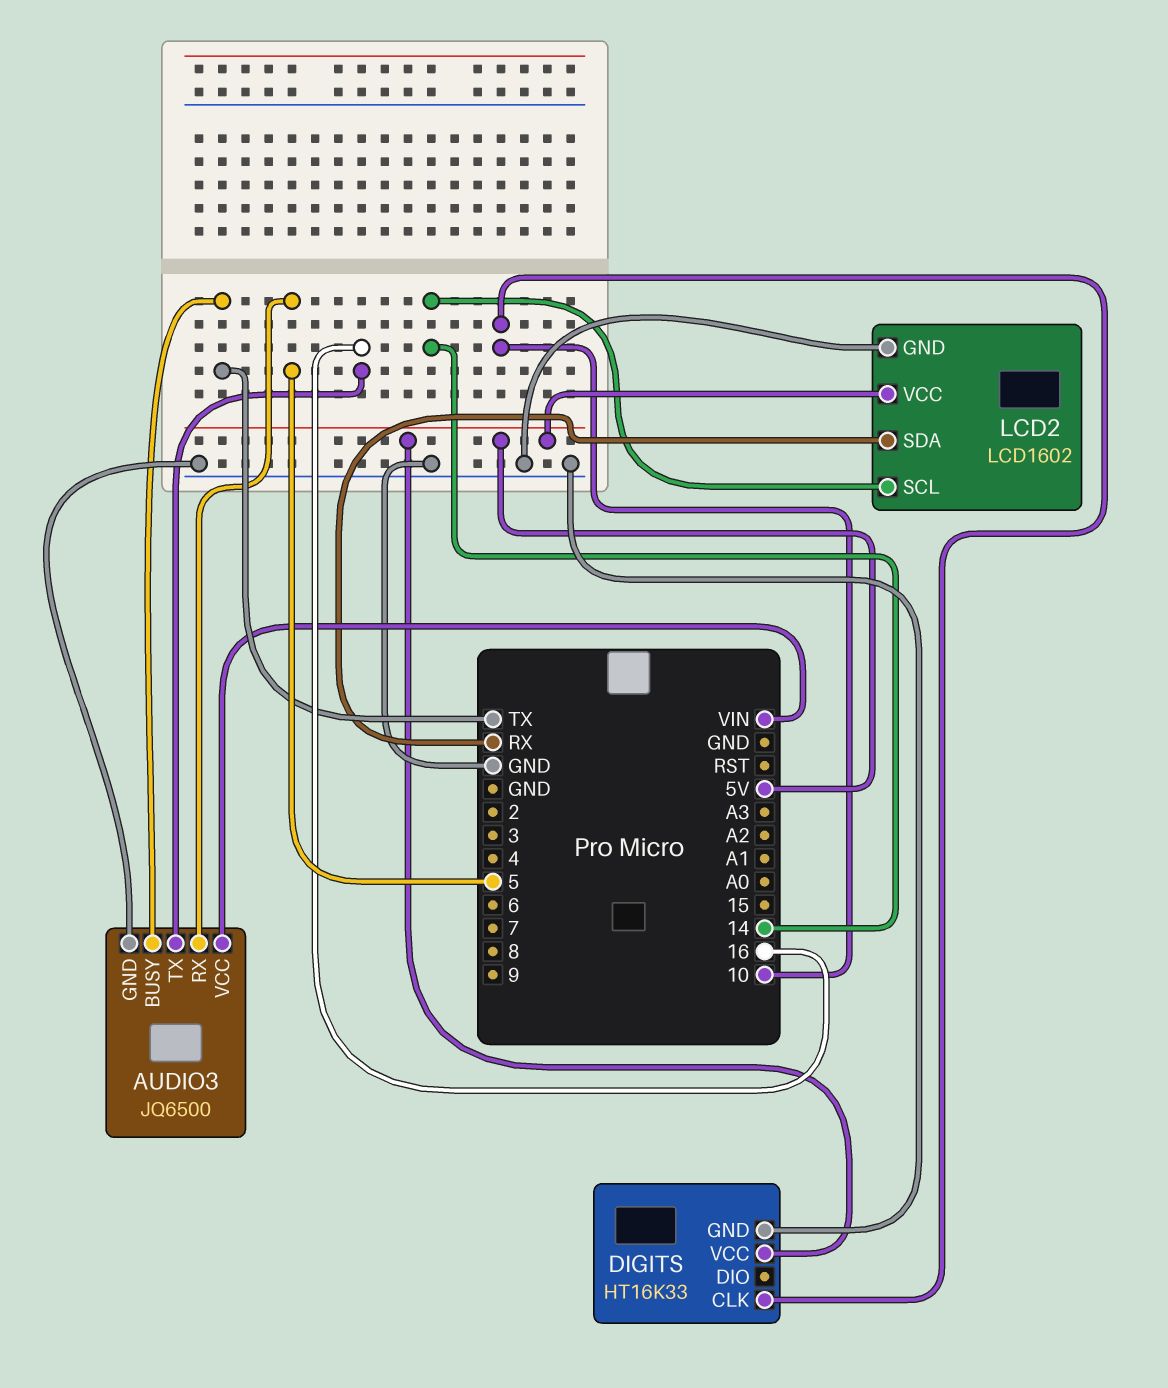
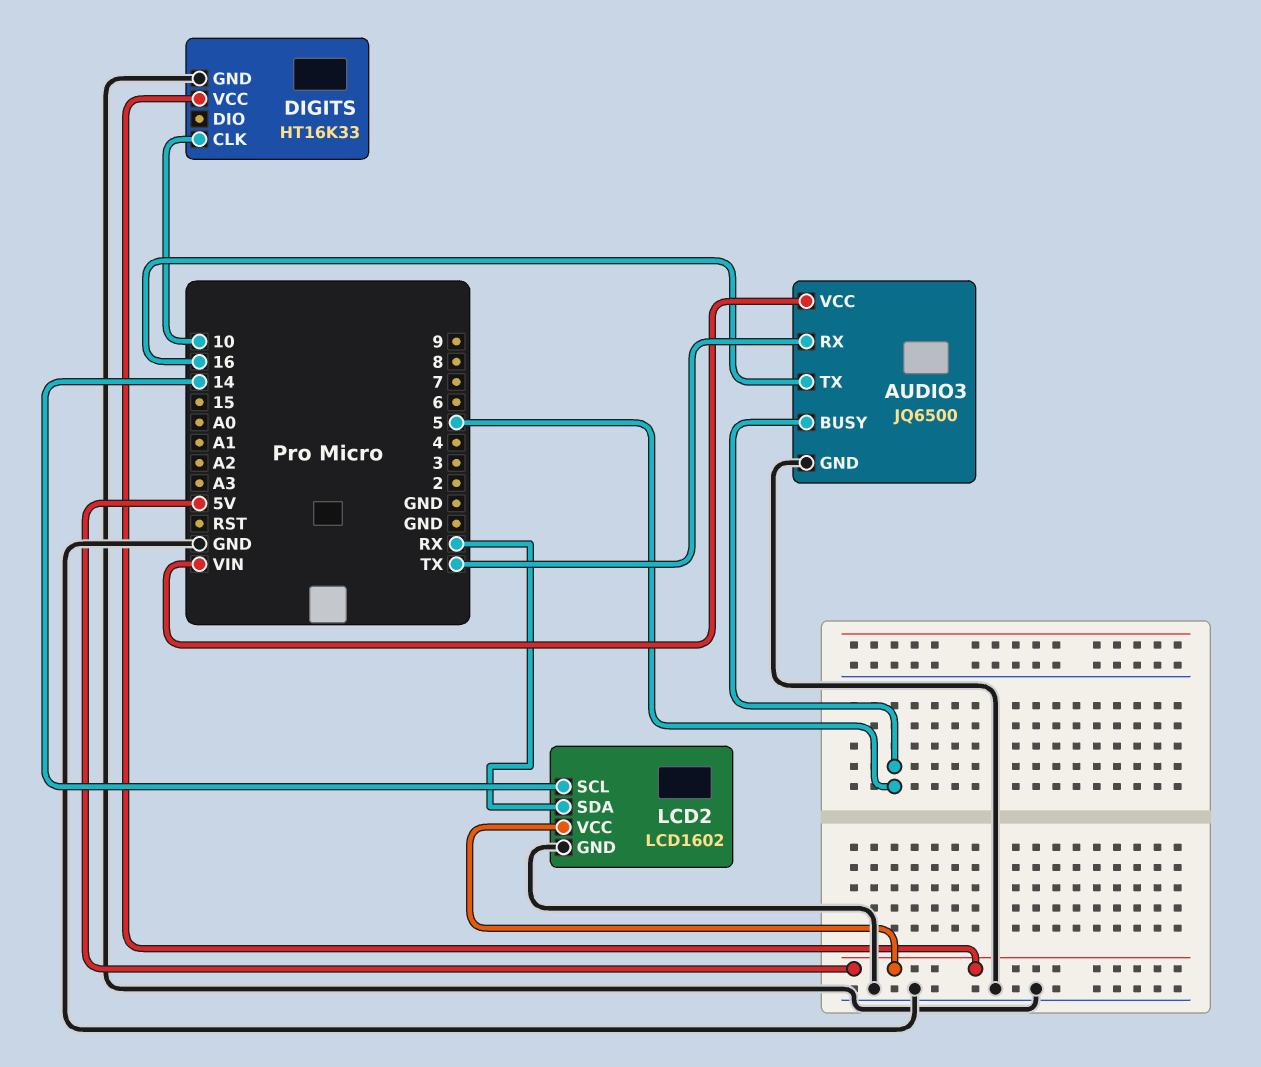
AUDIO3 pin BUSY: TX -> 5
AUDIO3 pin RX: 5 -> TX

